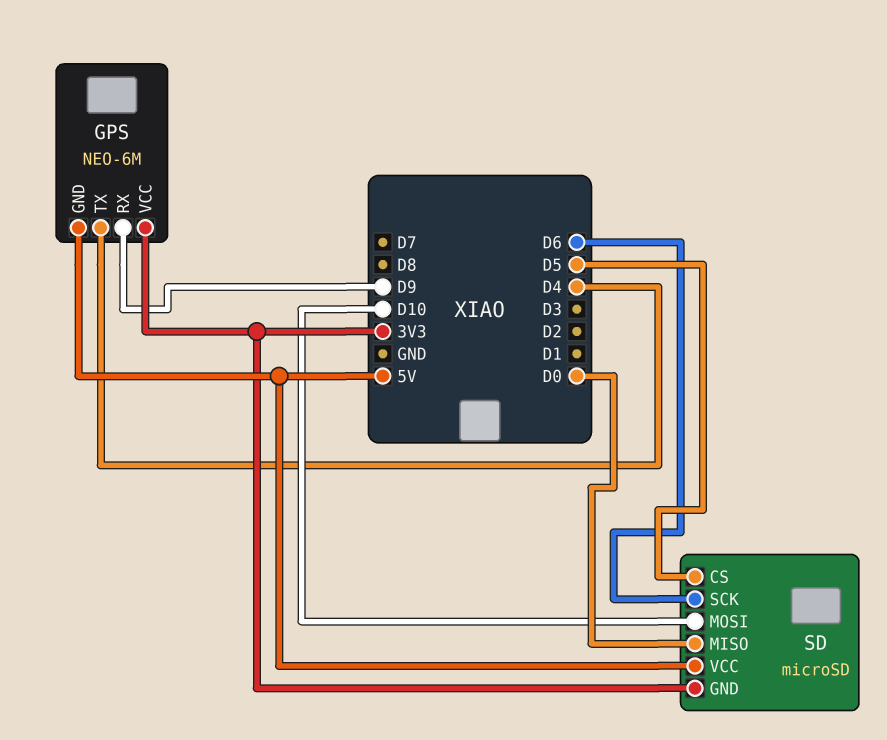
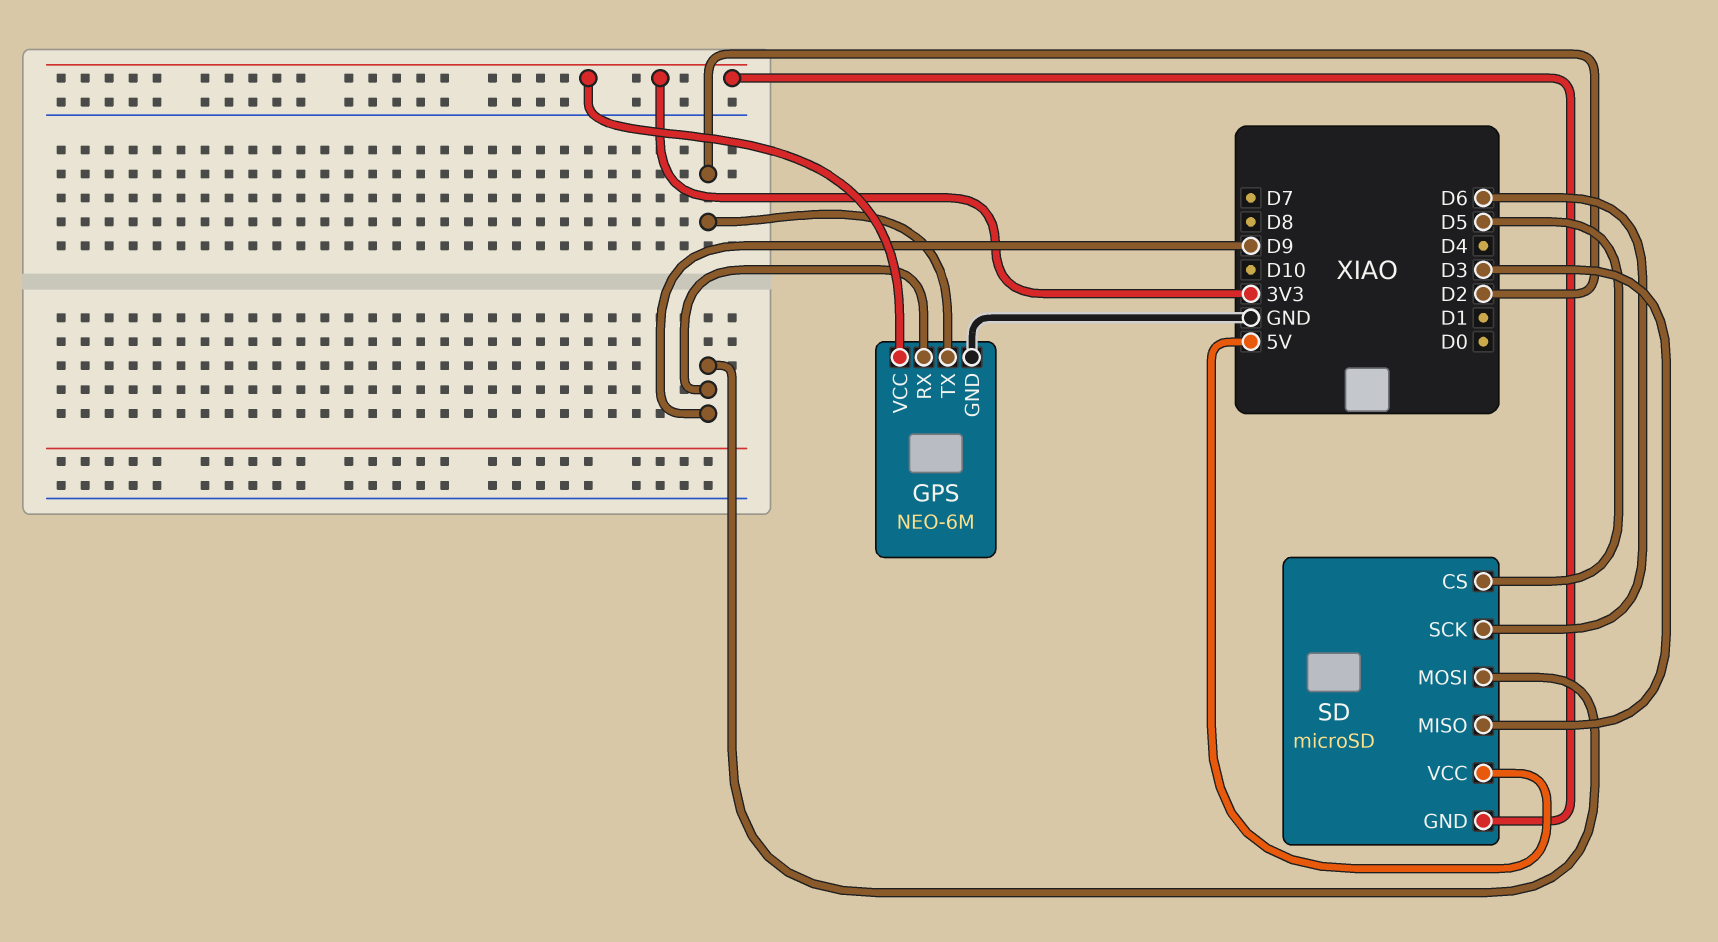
GPS pin GND: 5V -> GND
GPS pin TX: D4 -> D2
SD pin MISO: D0 -> D3
SD pin MOSI: D10 -> D9

